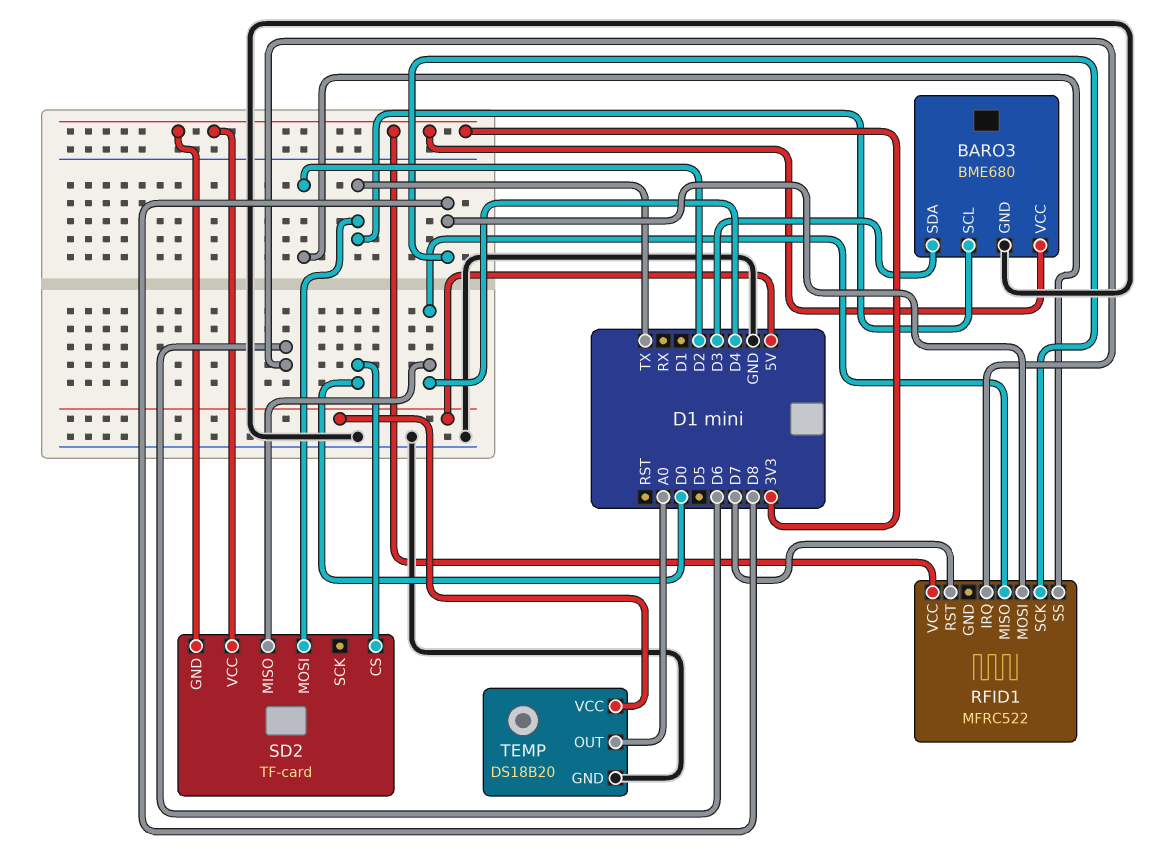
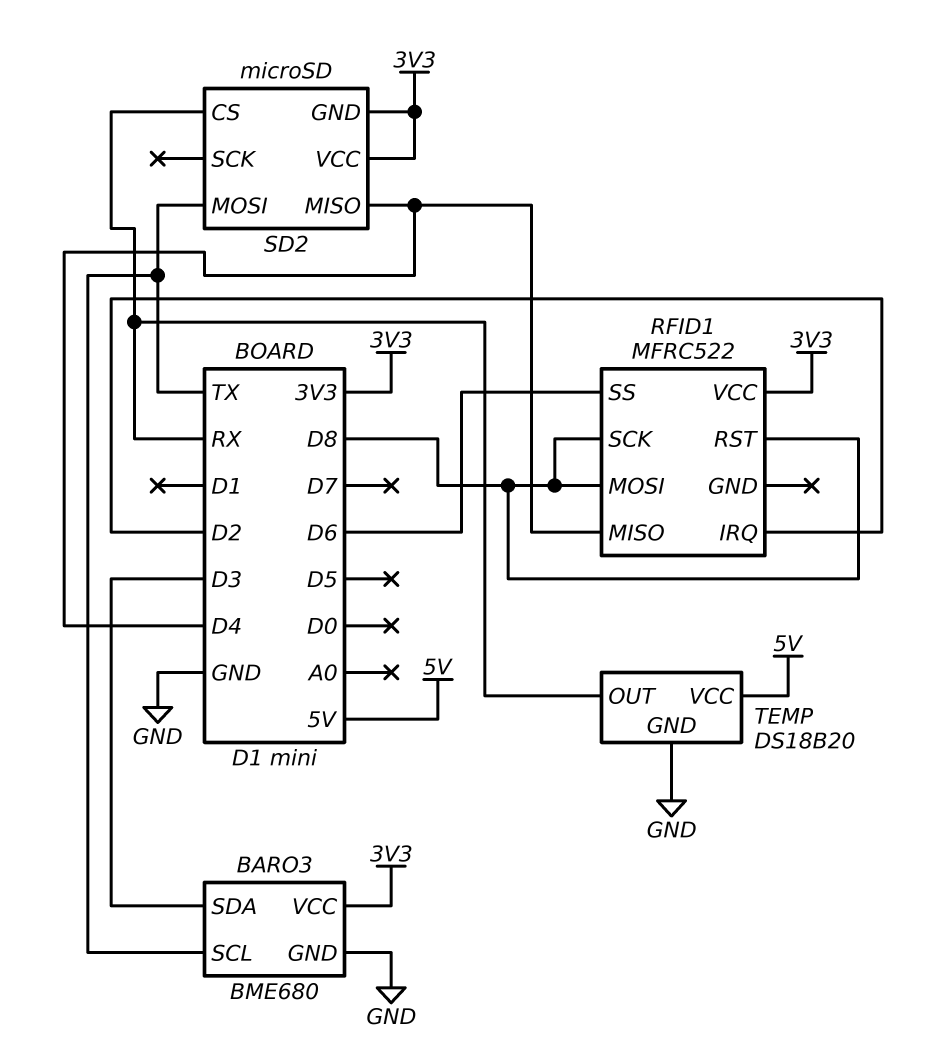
RFID1 pin IRQ: D6 -> D2
RFID1 pin RST: D7 -> D8
RFID1 pin SS: D2 -> D6
SD2: TF-card -> microSD
SD2 pin CS: D0 -> RX
TEMP pin OUT: A0 -> RX

